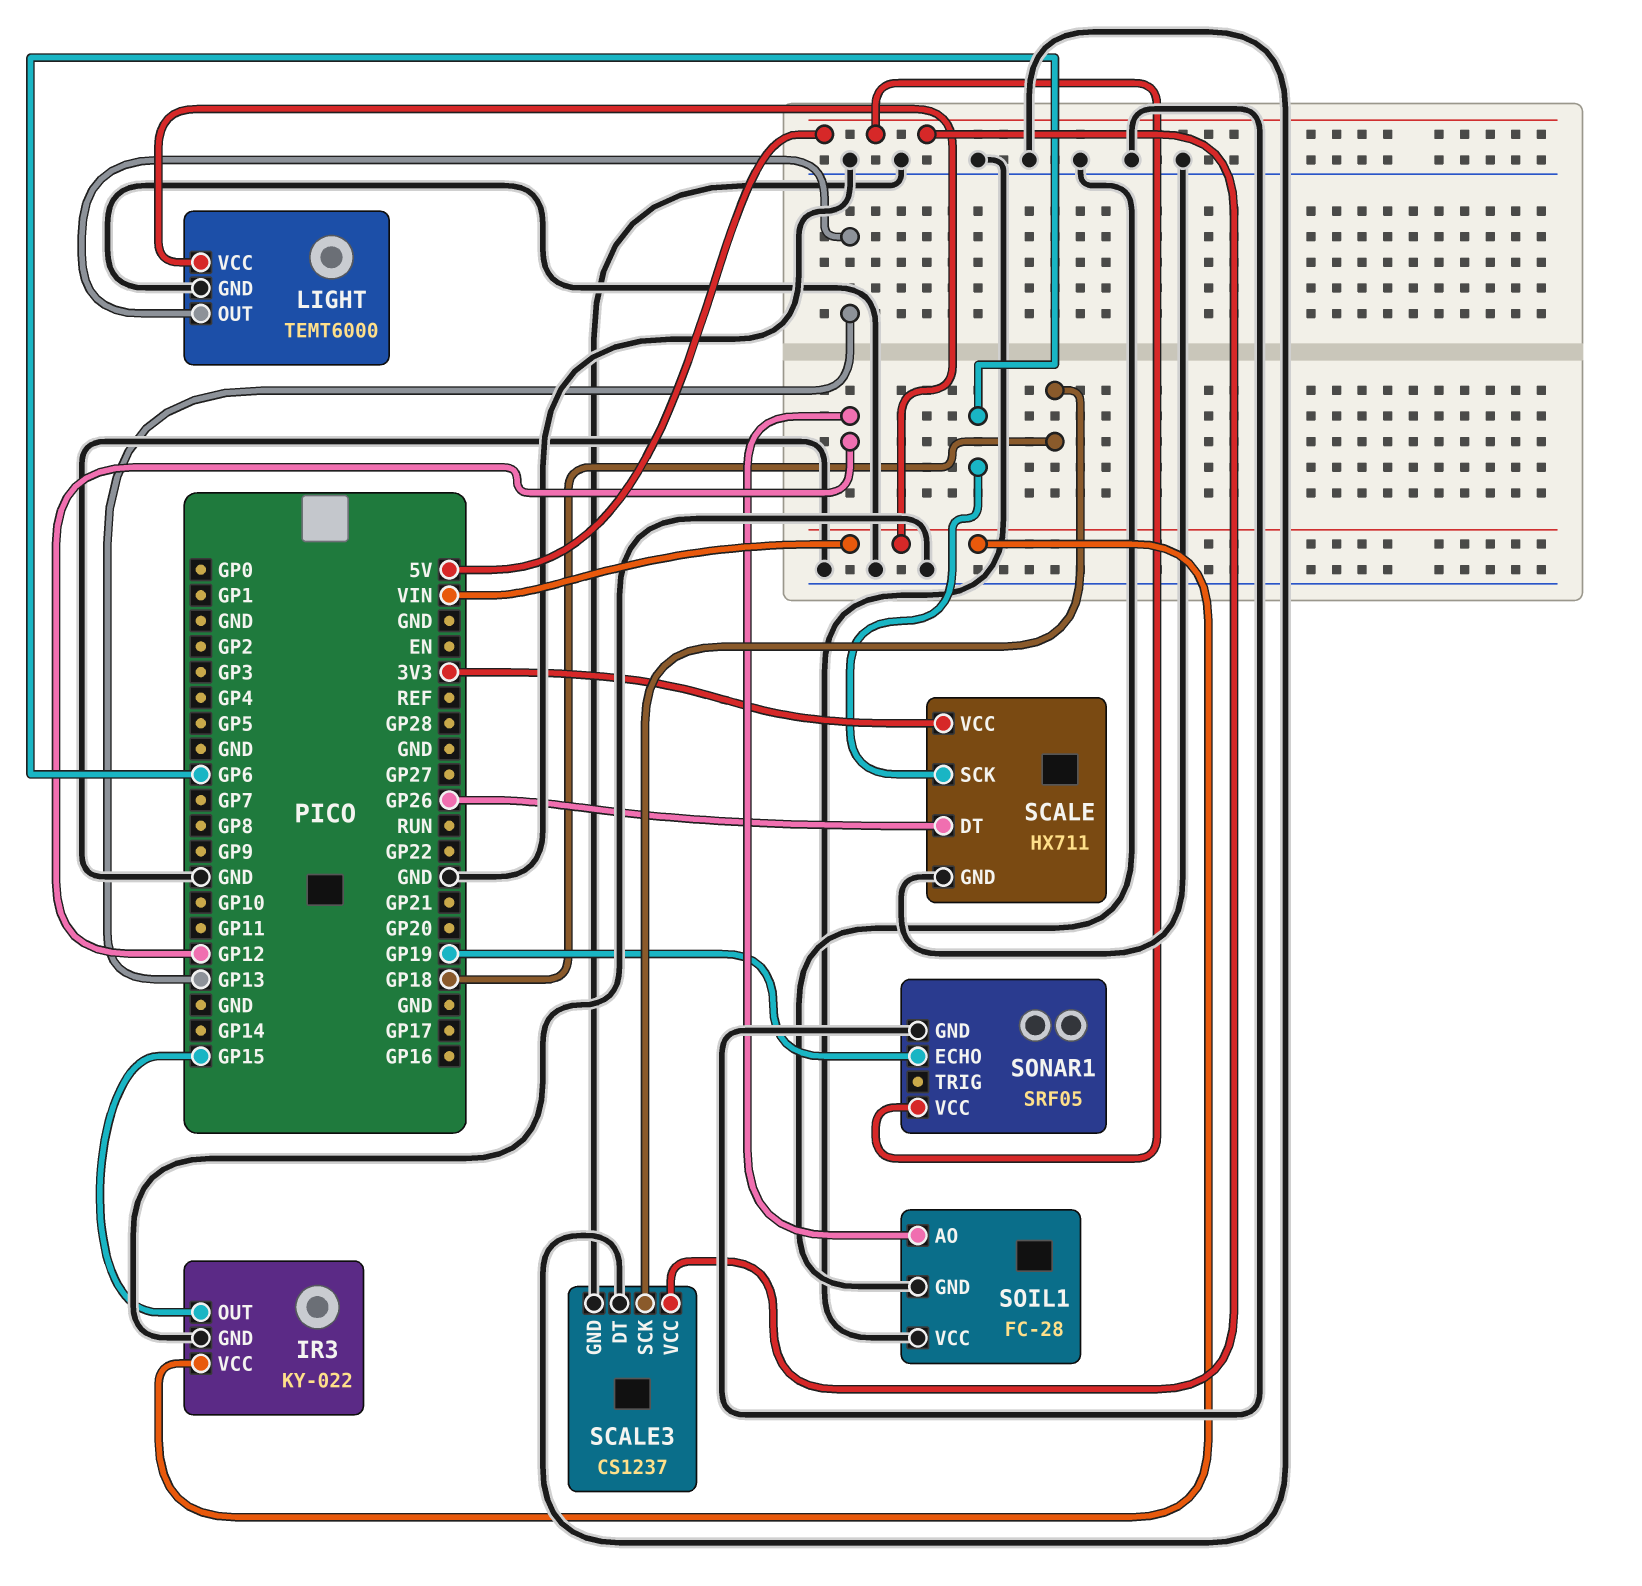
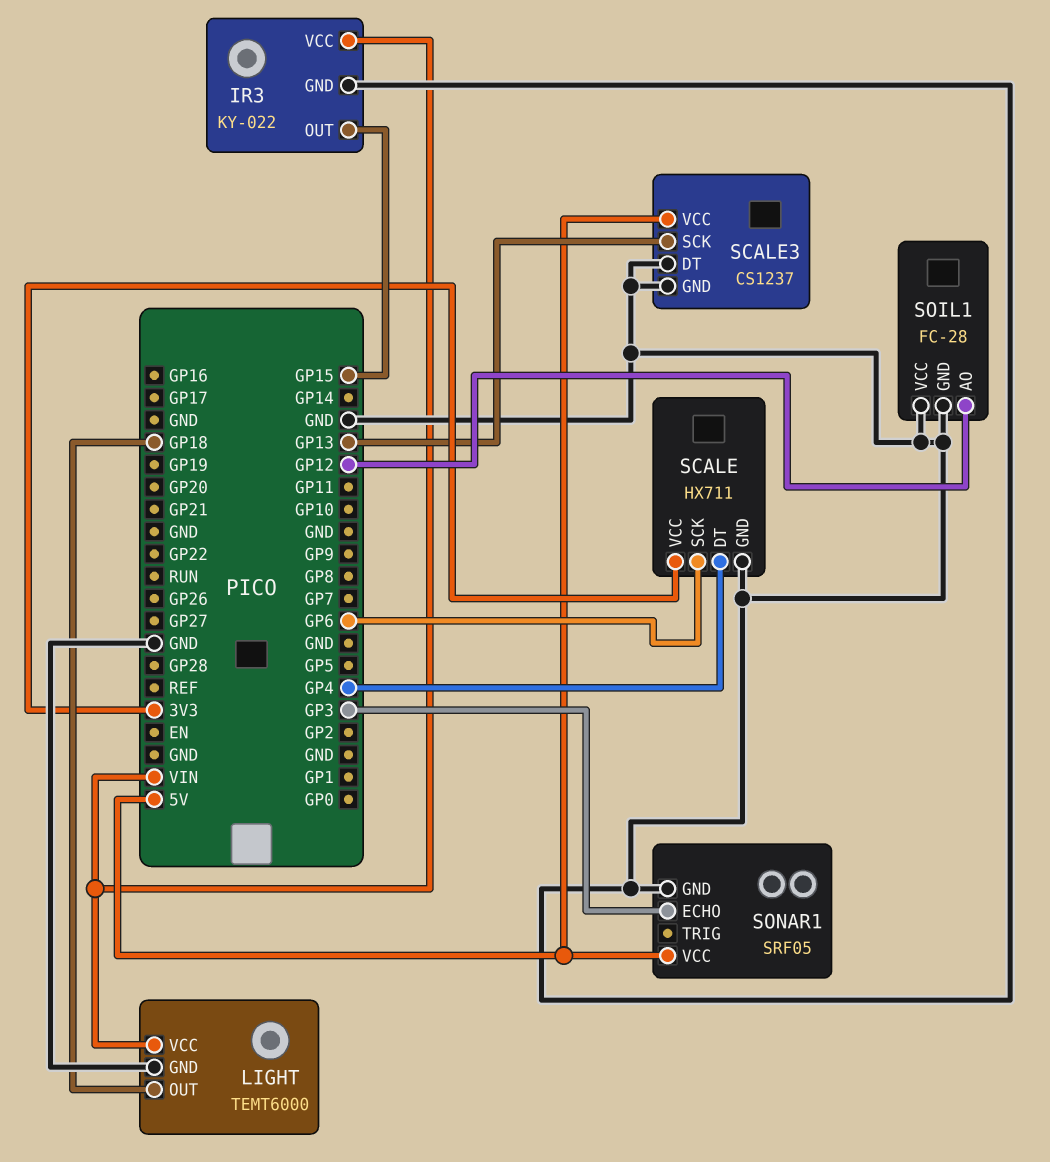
LIGHT pin OUT: GP13 -> GP18
SCALE pin DT: GP26 -> GP4
SCALE3 pin SCK: GP18 -> GP13
SONAR1 pin ECHO: GP19 -> GP3

